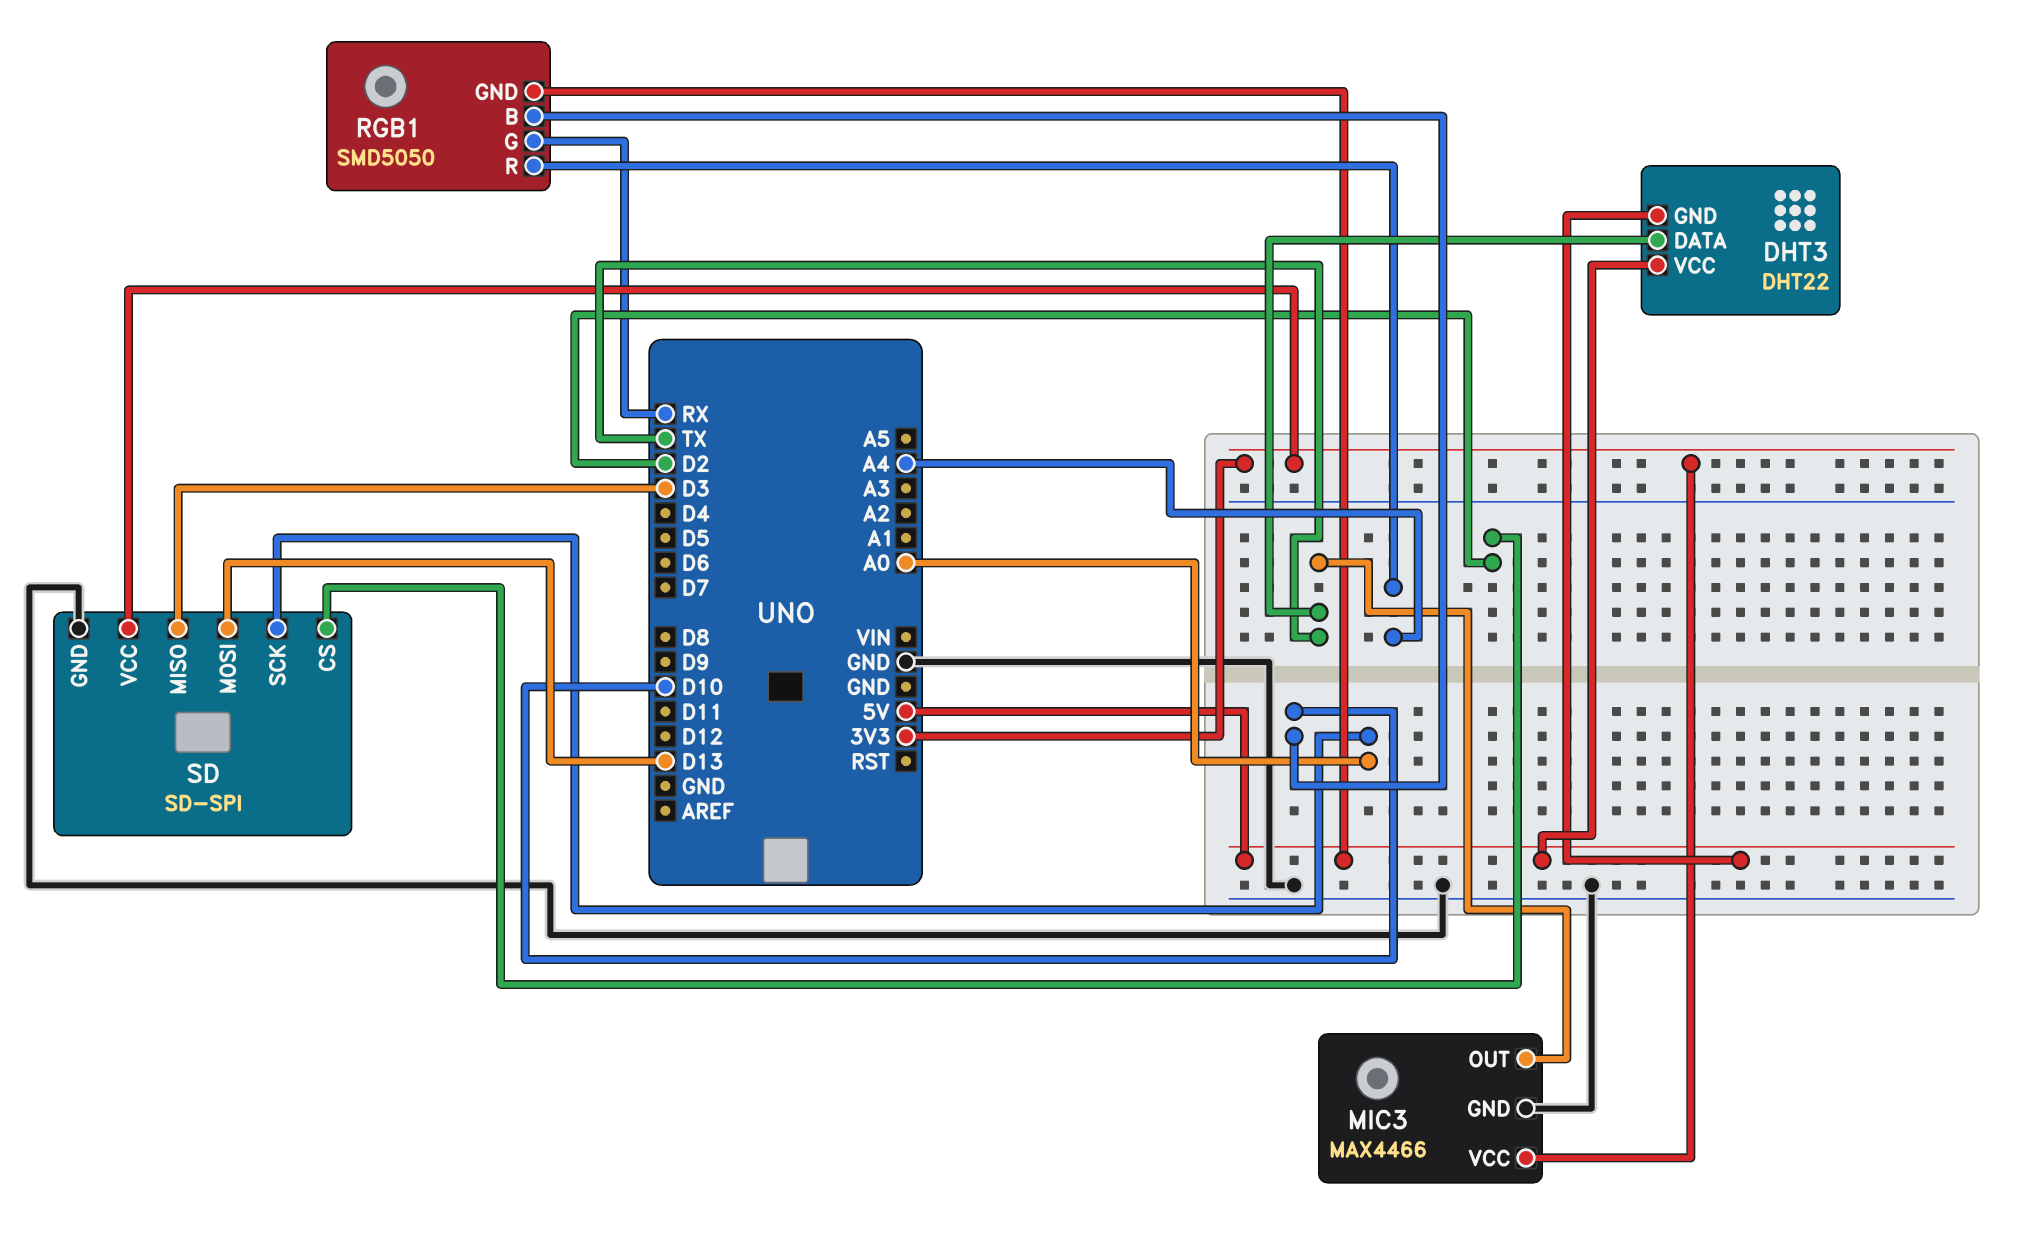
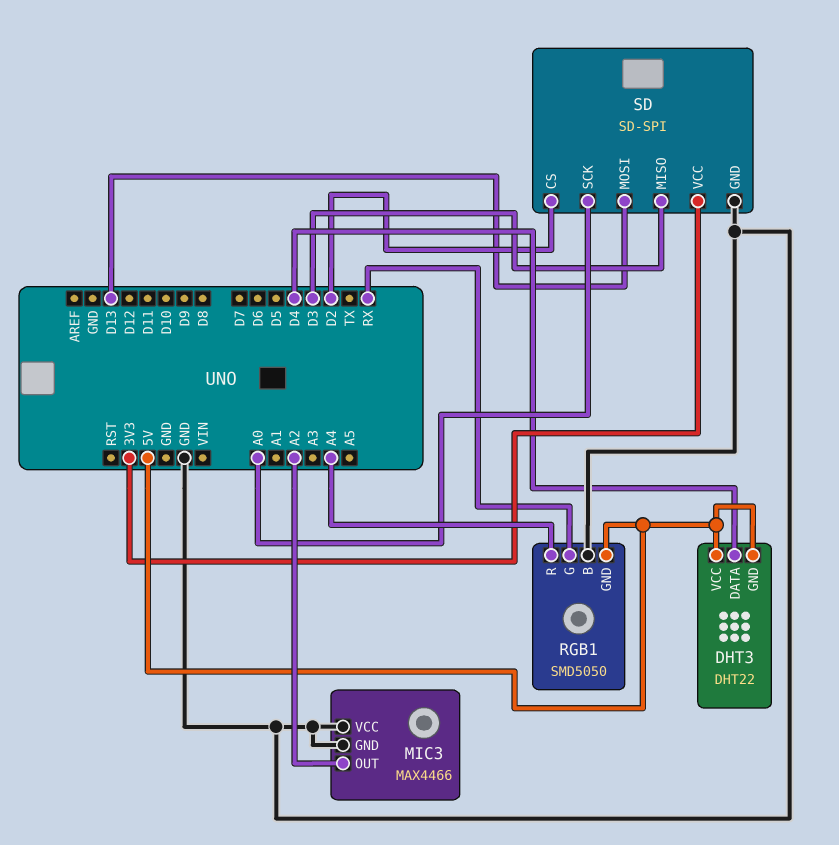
DHT3 pin DATA: TX -> D4
MIC3 pin OUT: TX -> A2
MIC3 pin VCC: 3V3 -> GND
RGB1 pin B: D10 -> GND

